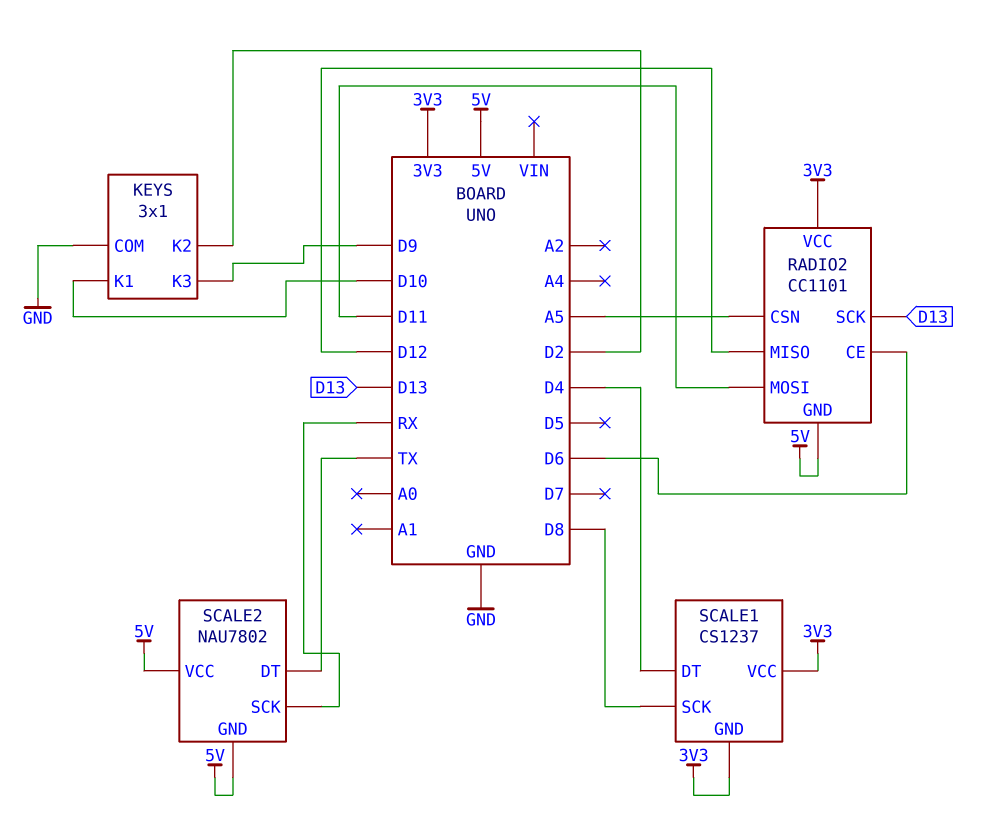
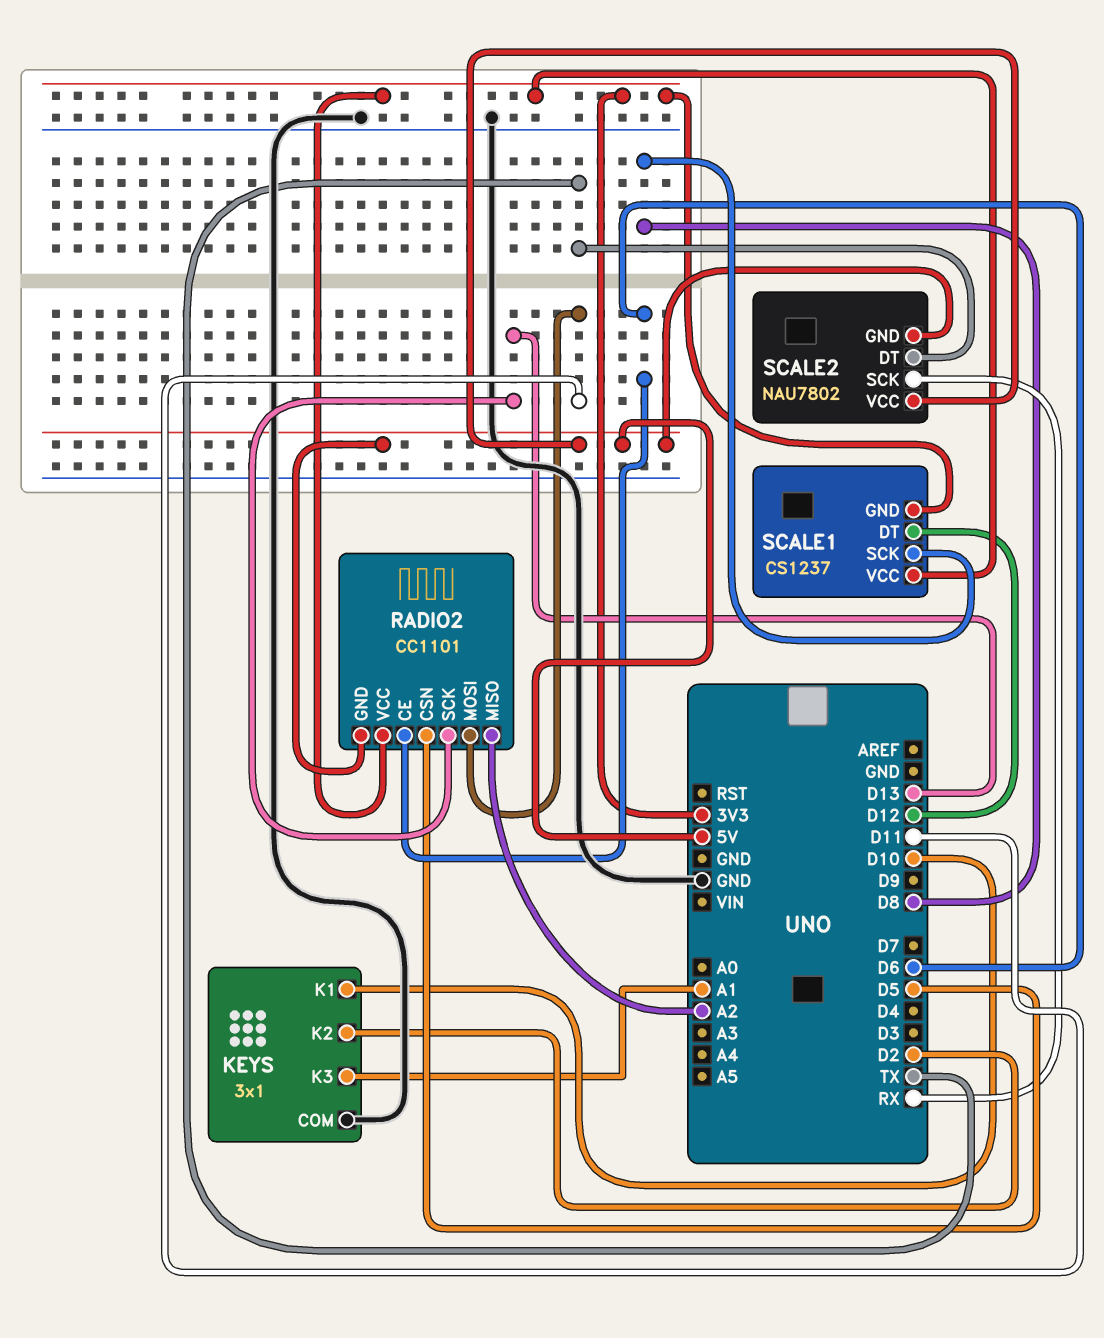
KEYS pin K3: D9 -> A1
RADIO2 pin CSN: A5 -> D5
RADIO2 pin MISO: D12 -> A2
SCALE1 pin DT: D4 -> D12

